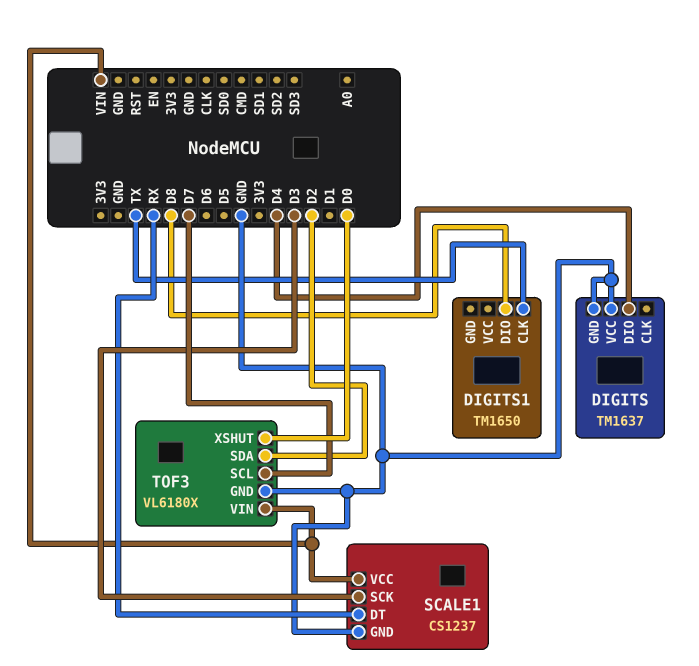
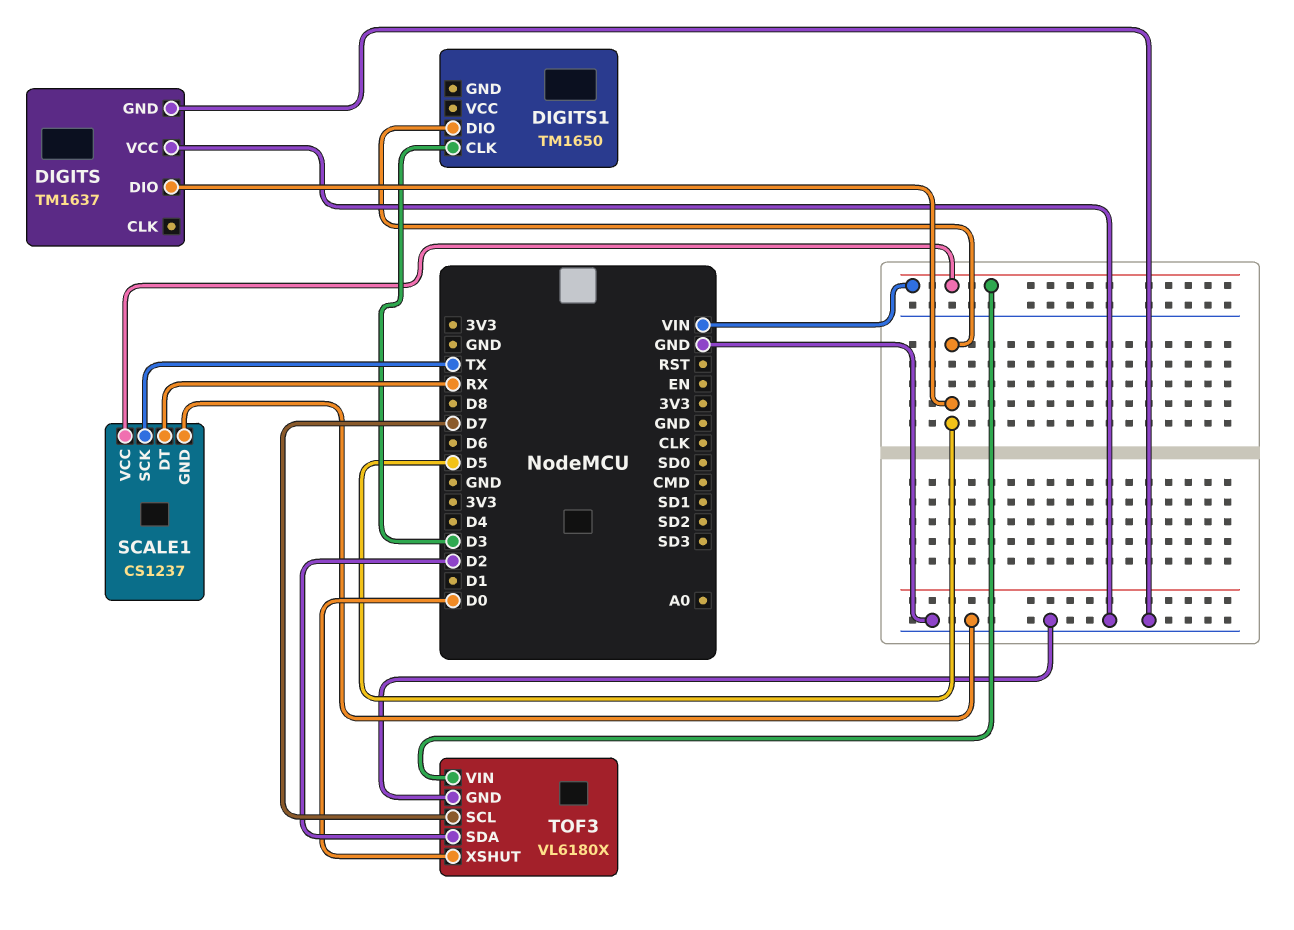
DIGITS pin DIO: D4 -> D5
DIGITS1 pin CLK: TX -> D3
DIGITS1 pin DIO: D8 -> D5
SCALE1 pin SCK: D3 -> TX

